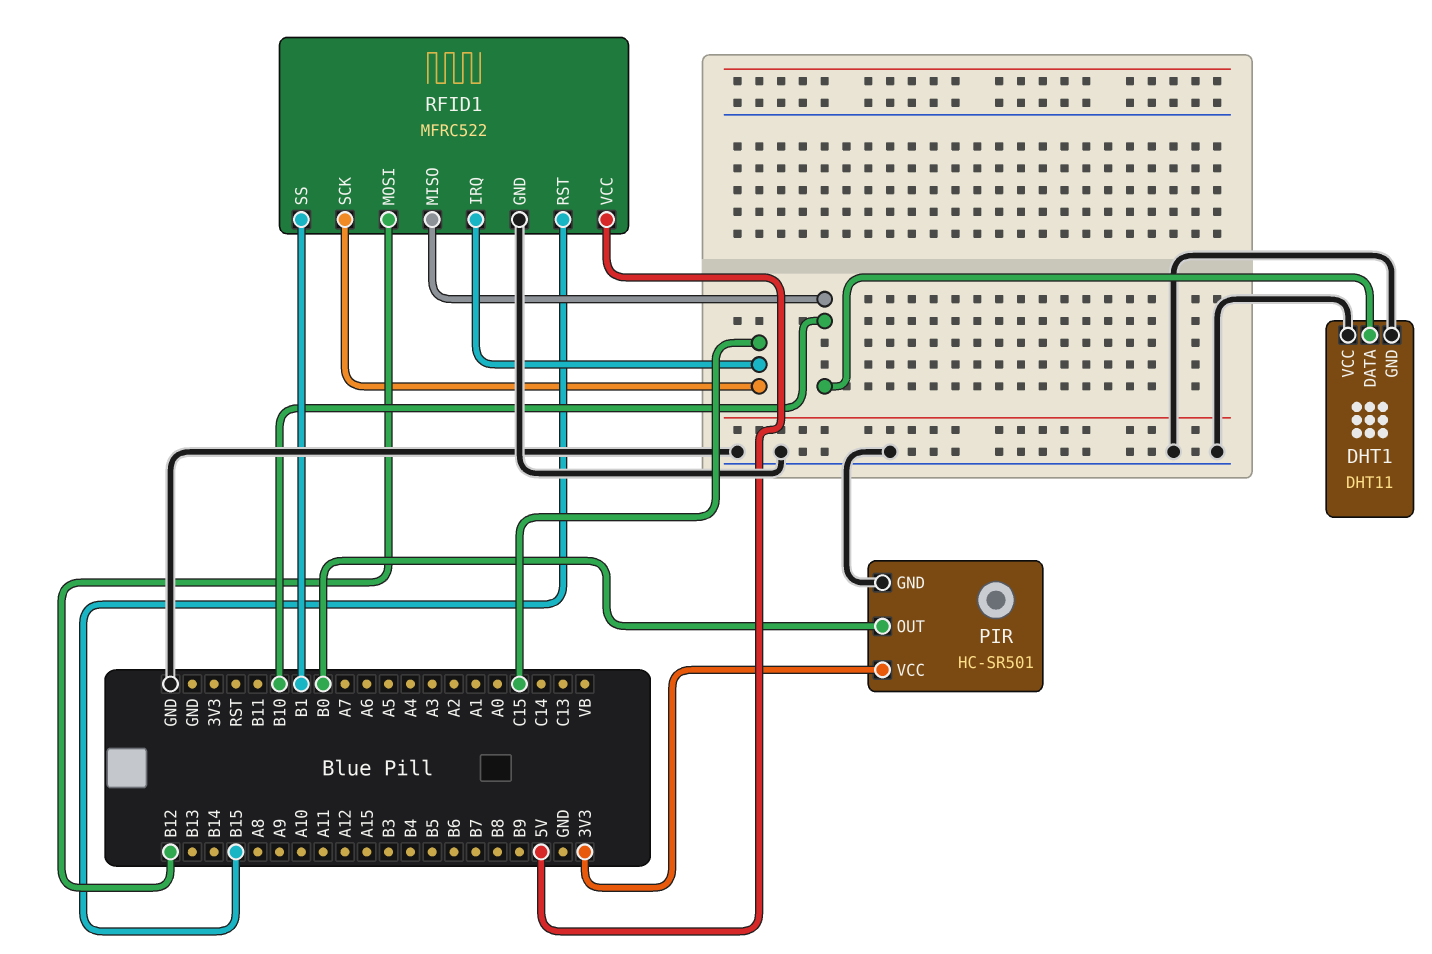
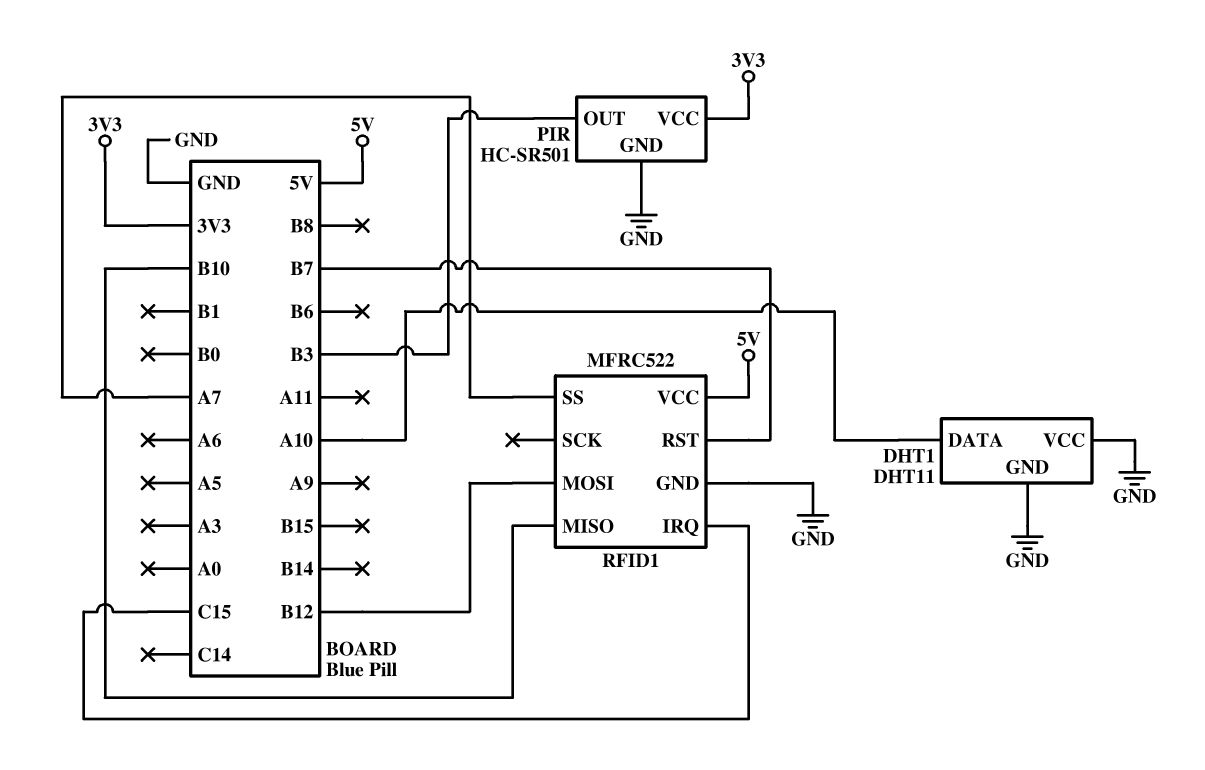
DHT1 pin DATA: B10 -> A10
PIR pin OUT: B0 -> B3
RFID1 pin RST: B15 -> B7
RFID1 pin SCK: C15 -> none
RFID1 pin SS: B1 -> A7

